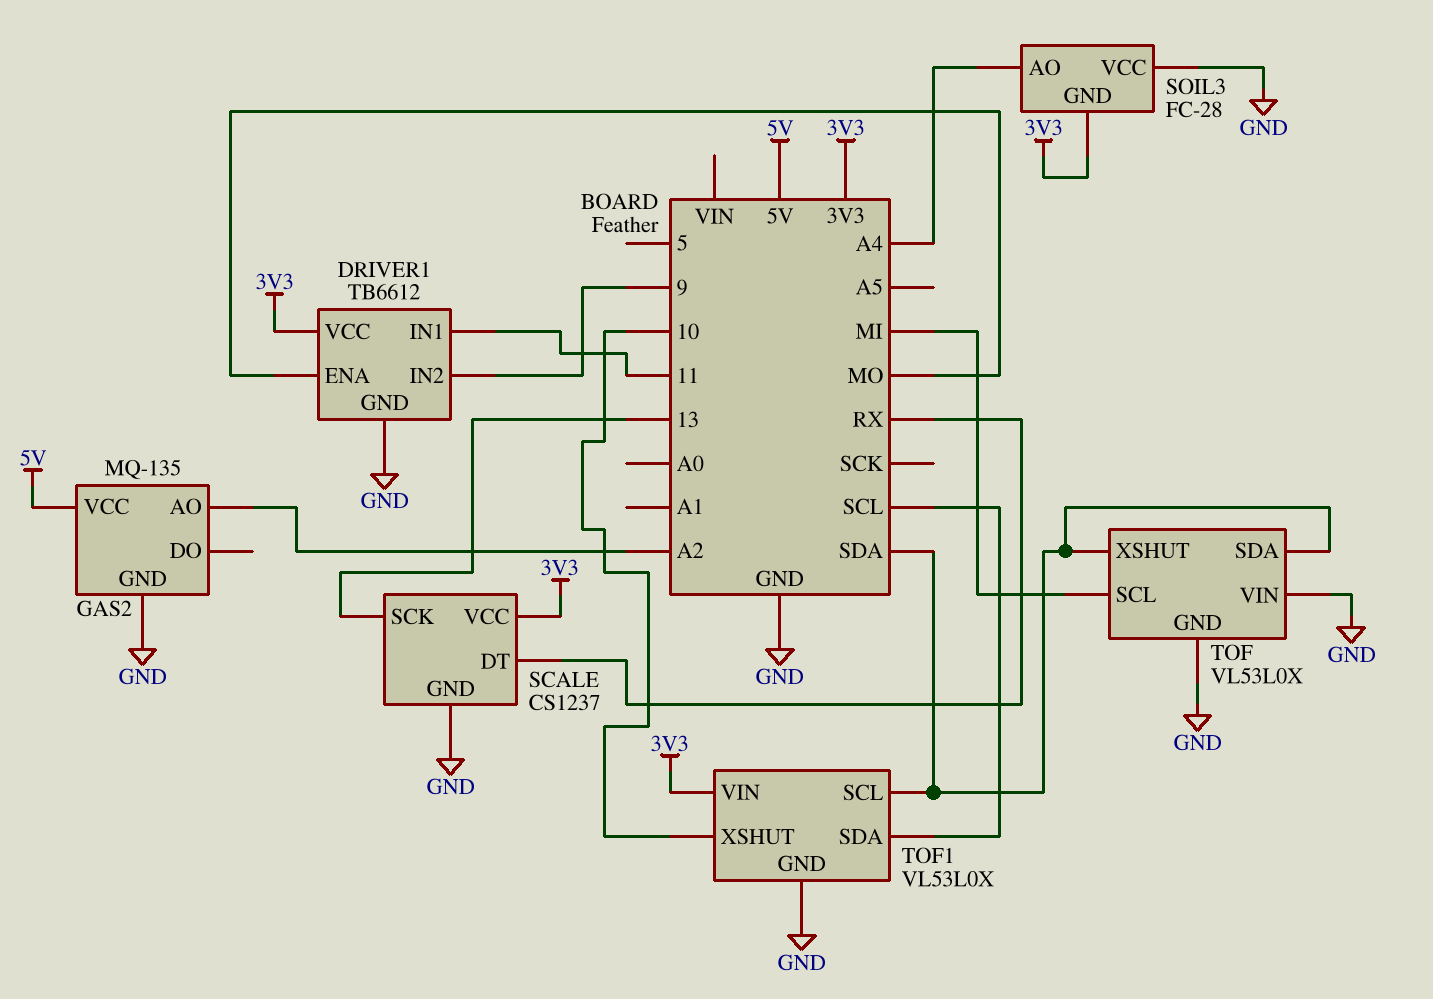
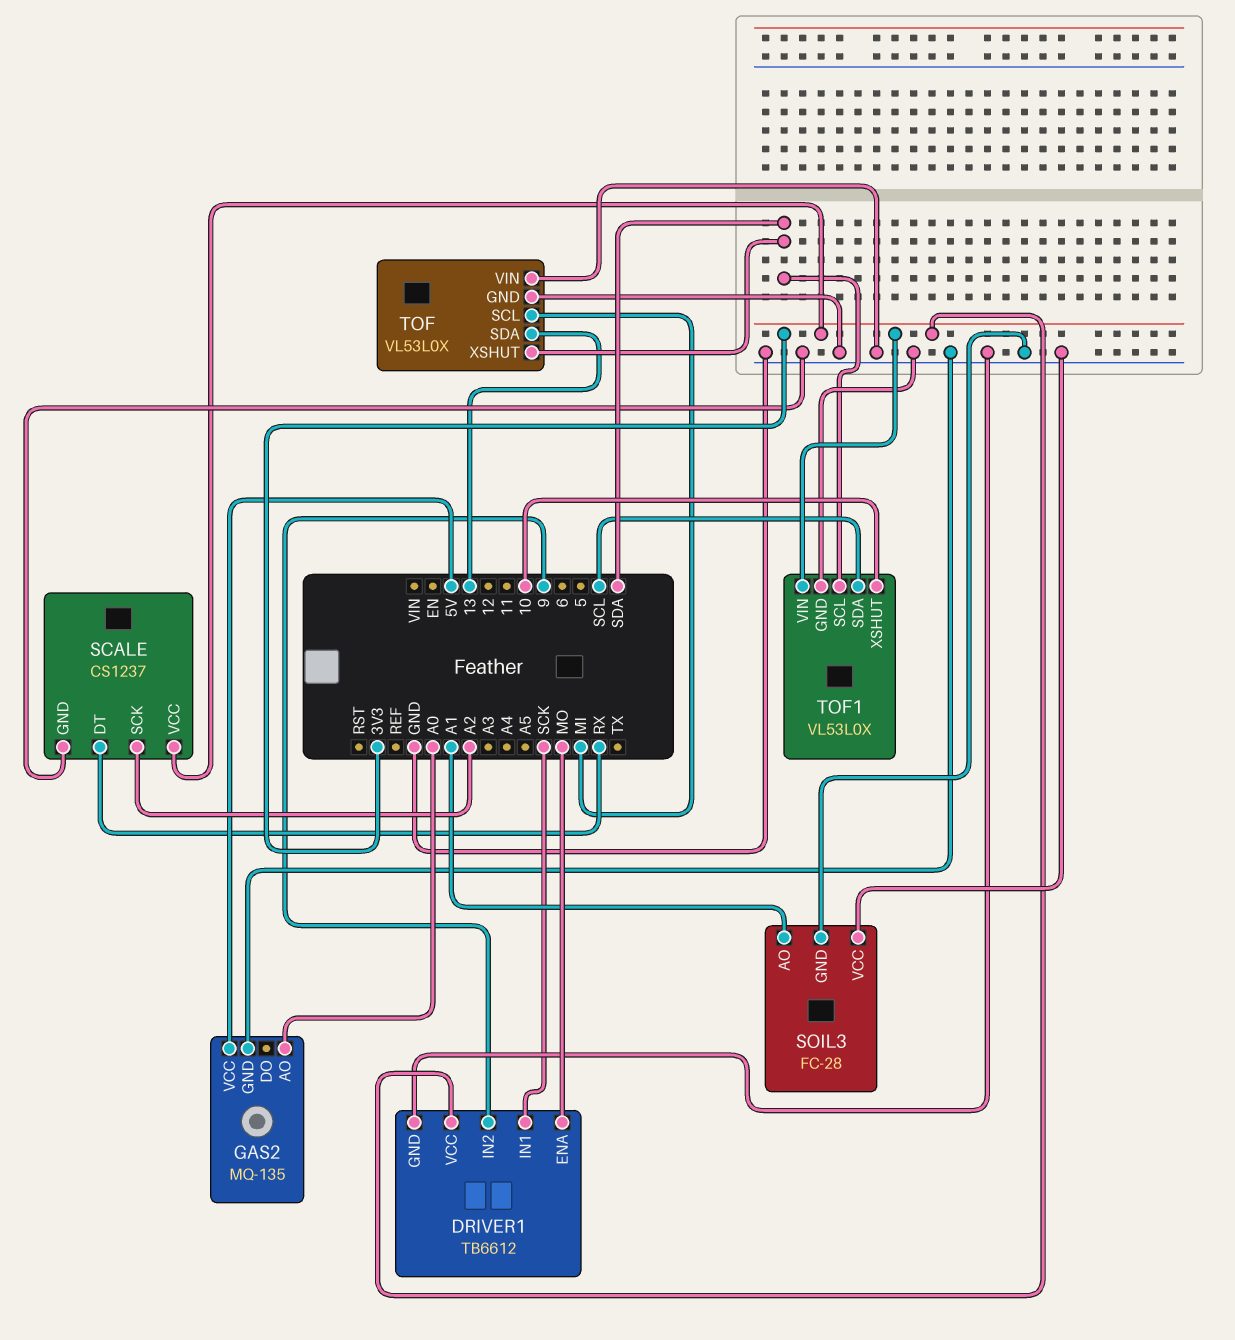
DRIVER1 pin IN1: 11 -> SCK
GAS2 pin AO: A2 -> A0
SCALE pin SCK: 13 -> A2
SOIL3 pin AO: A4 -> A1
SOIL3 pin GND: 3V3 -> GND
TOF pin SDA: SDA -> 13

